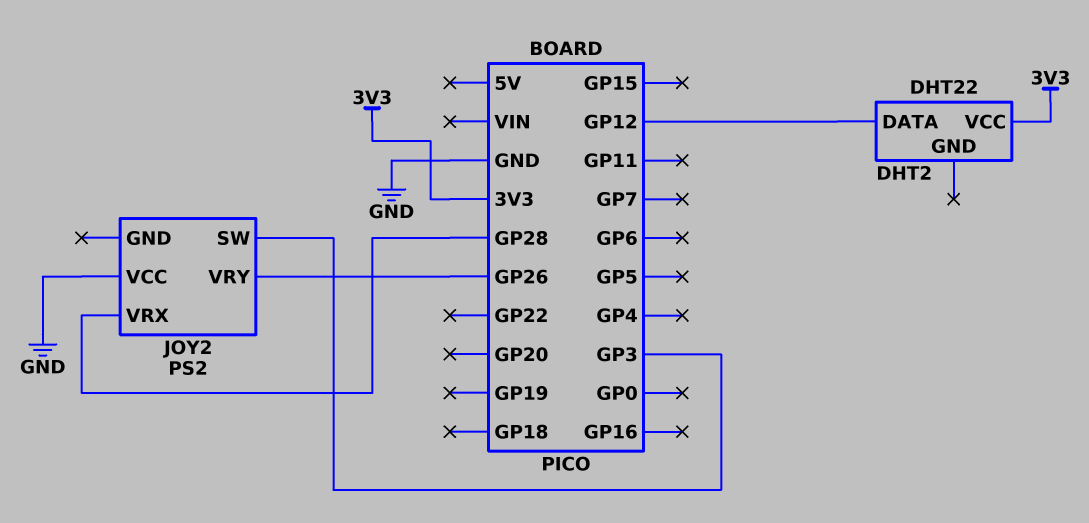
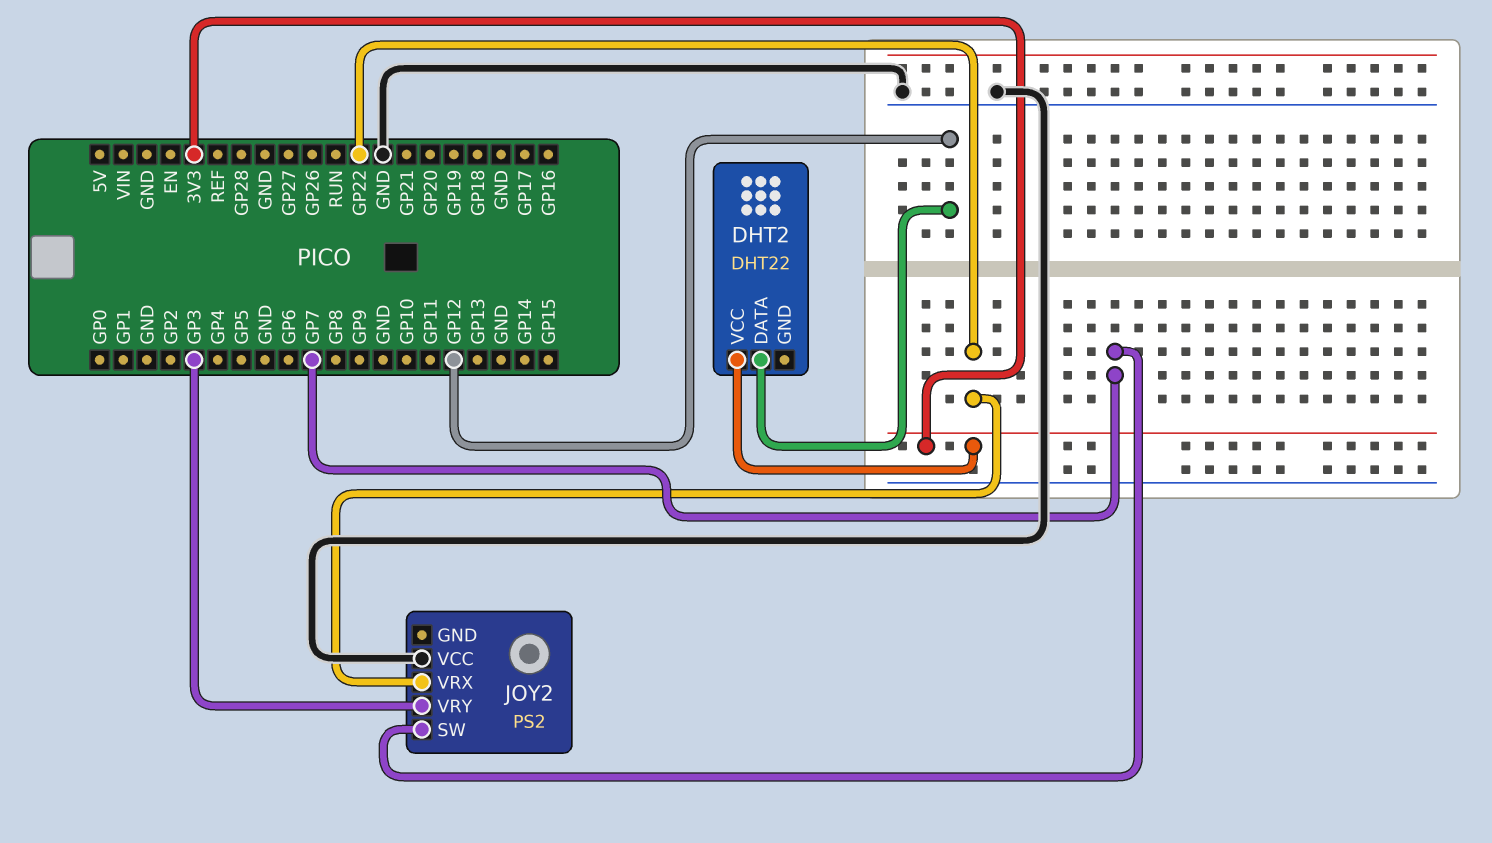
JOY2 pin SW: GP3 -> GP7
JOY2 pin VRX: GP28 -> GP22
JOY2 pin VRY: GP26 -> GP3

